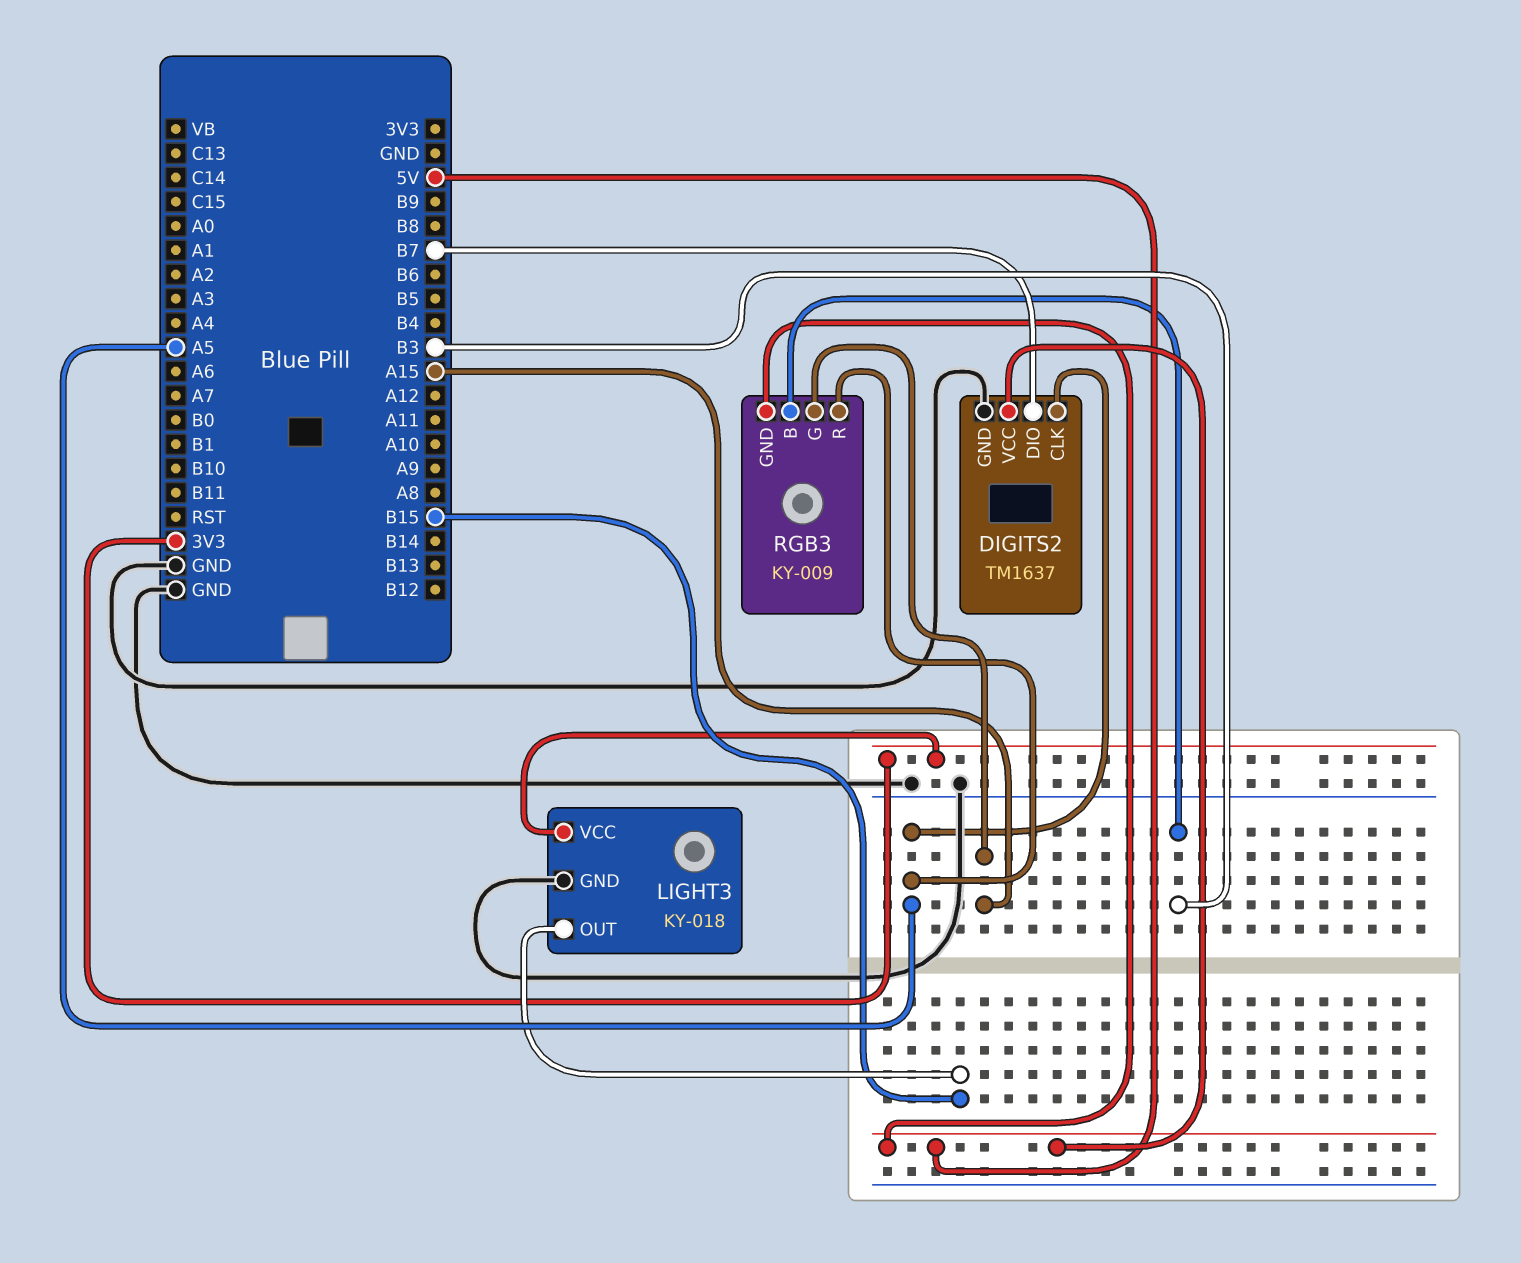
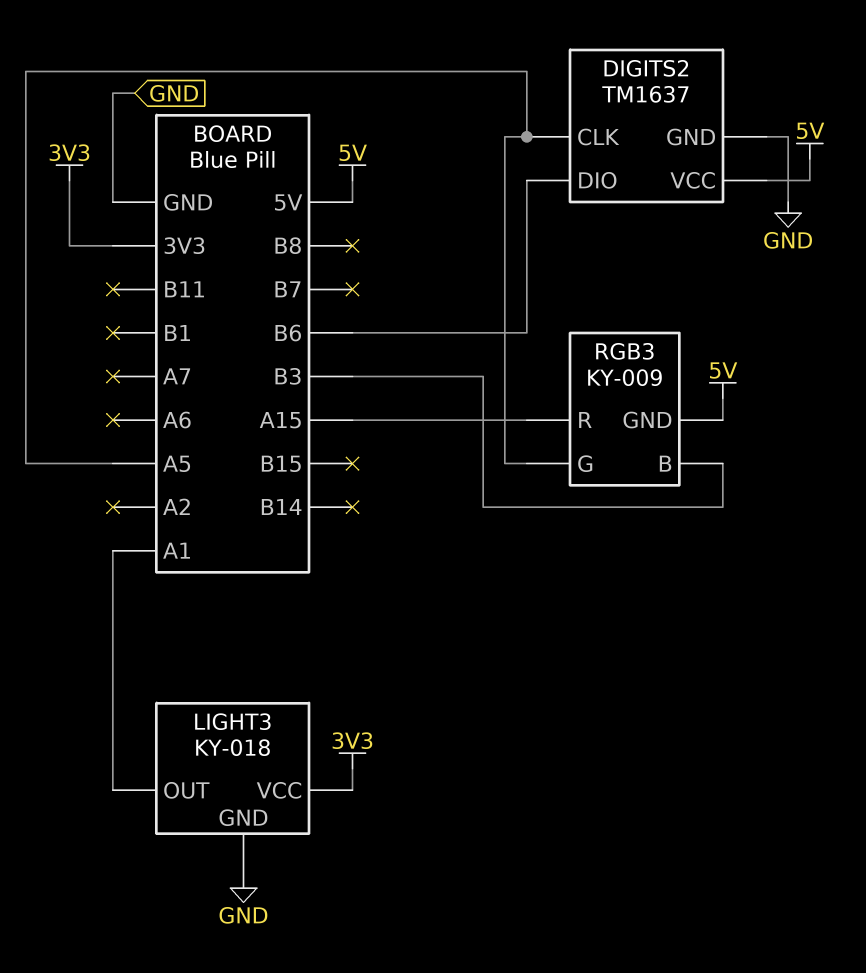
DIGITS2 pin DIO: B7 -> B6
LIGHT3 pin OUT: B15 -> A1
RGB3 pin G: A15 -> A5
RGB3 pin R: A5 -> A15

